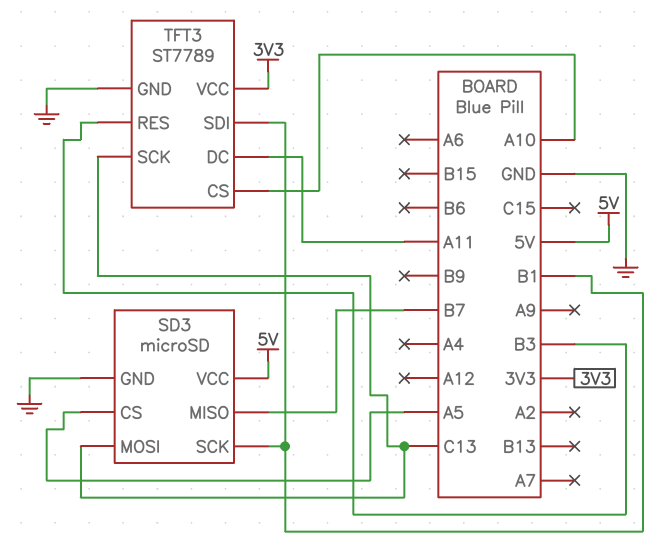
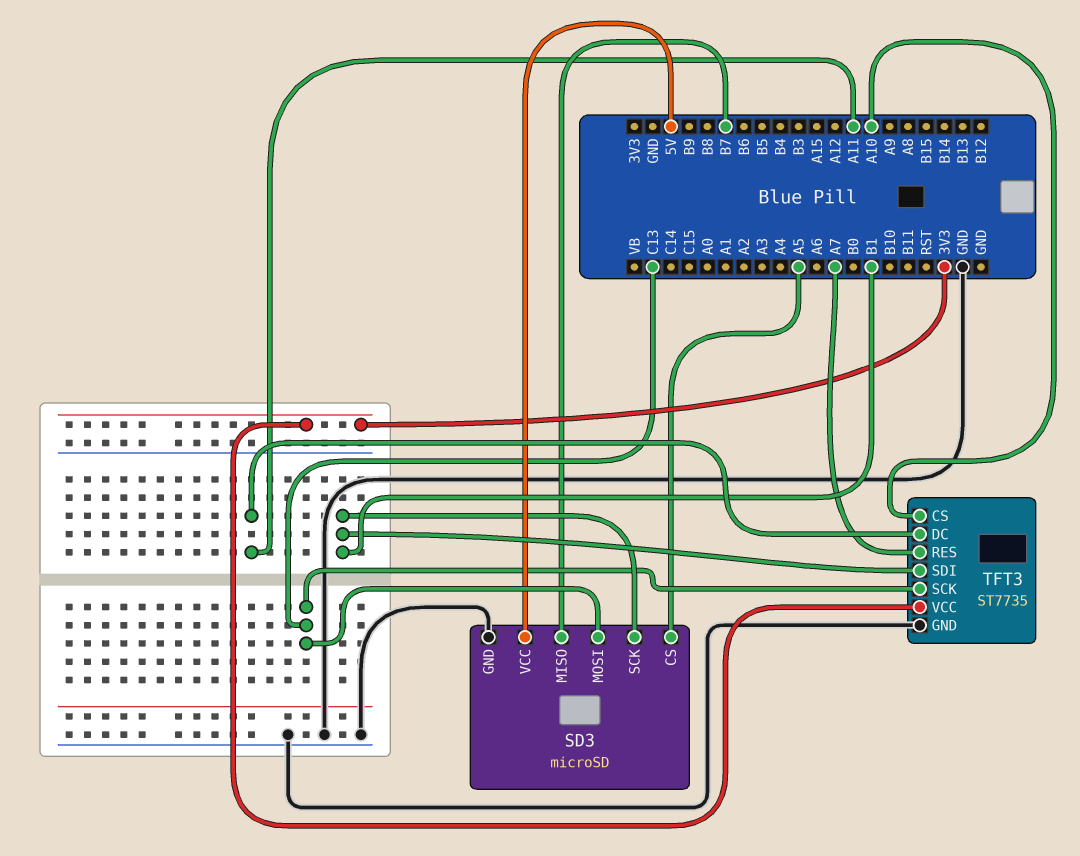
TFT3: ST7789 -> ST7735
TFT3 pin RES: B3 -> A7

